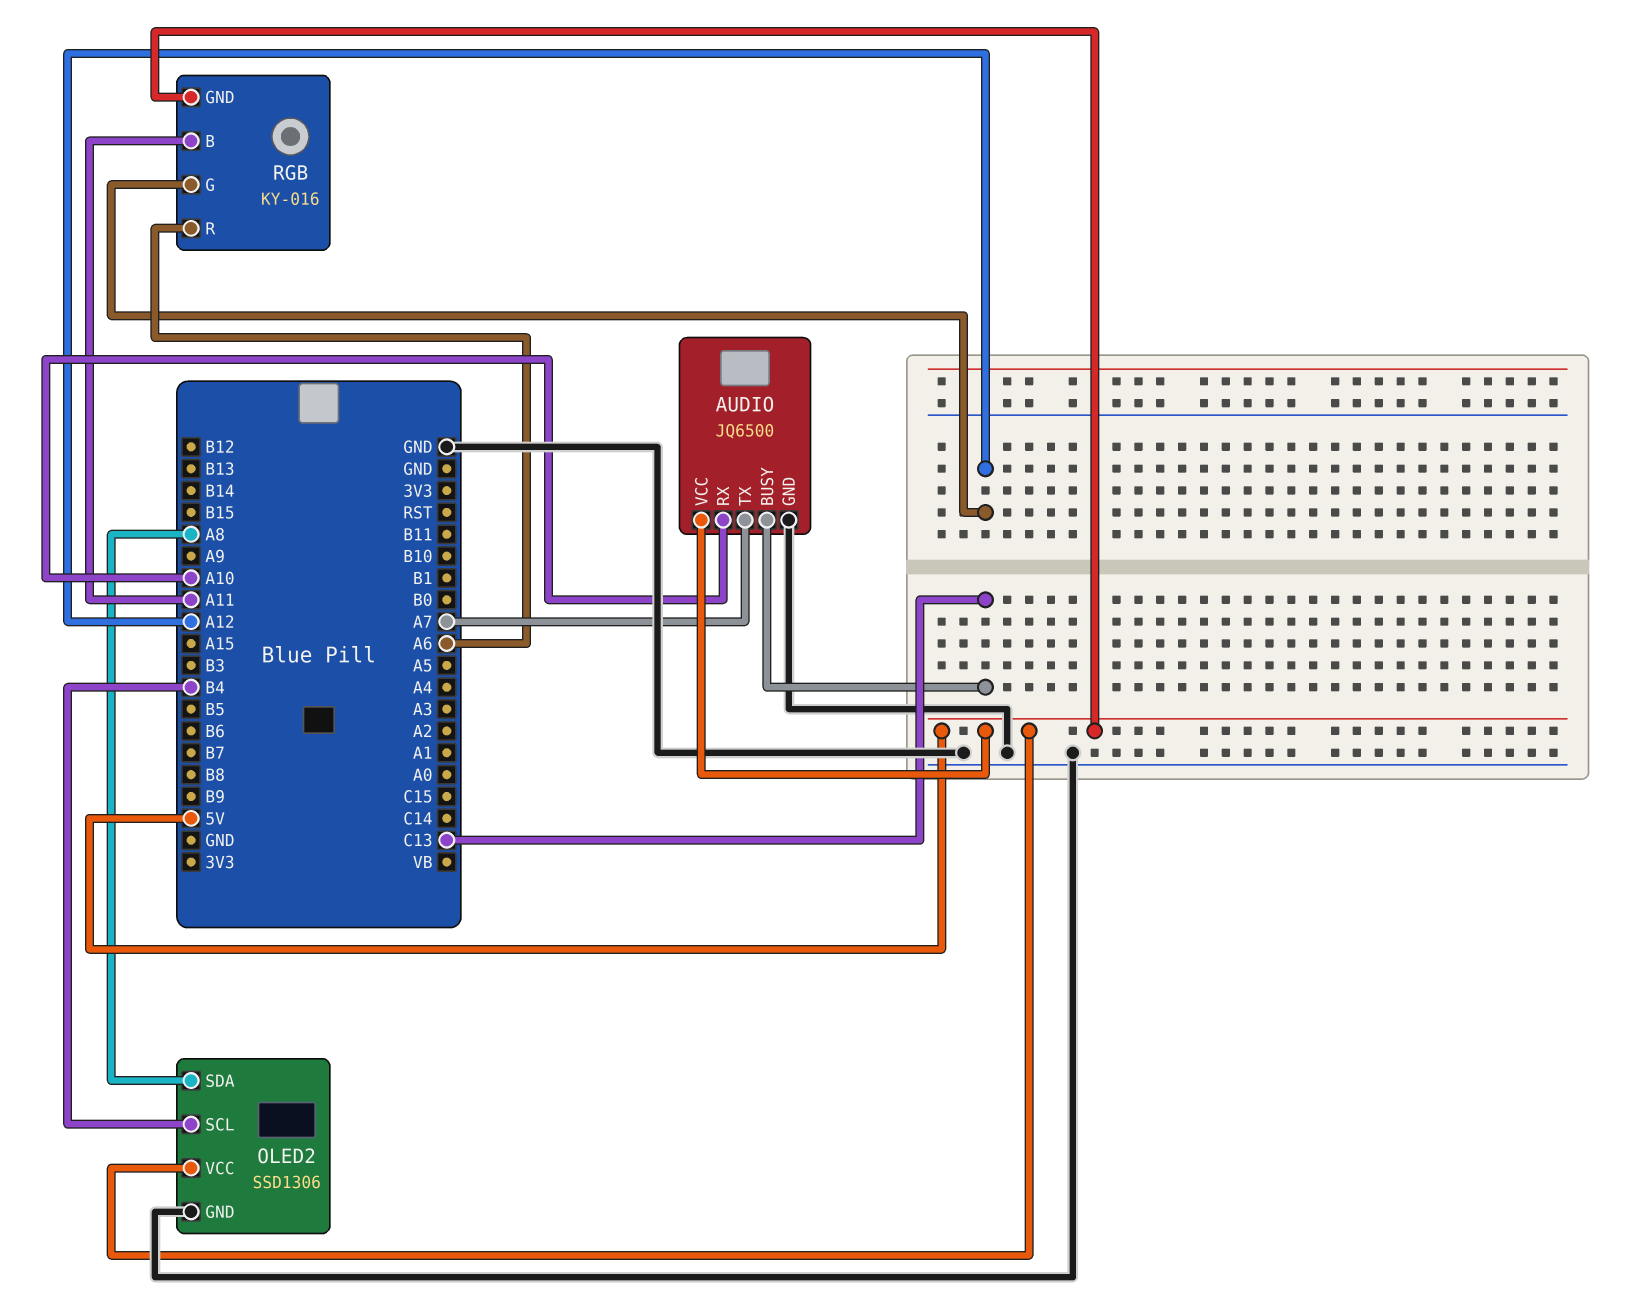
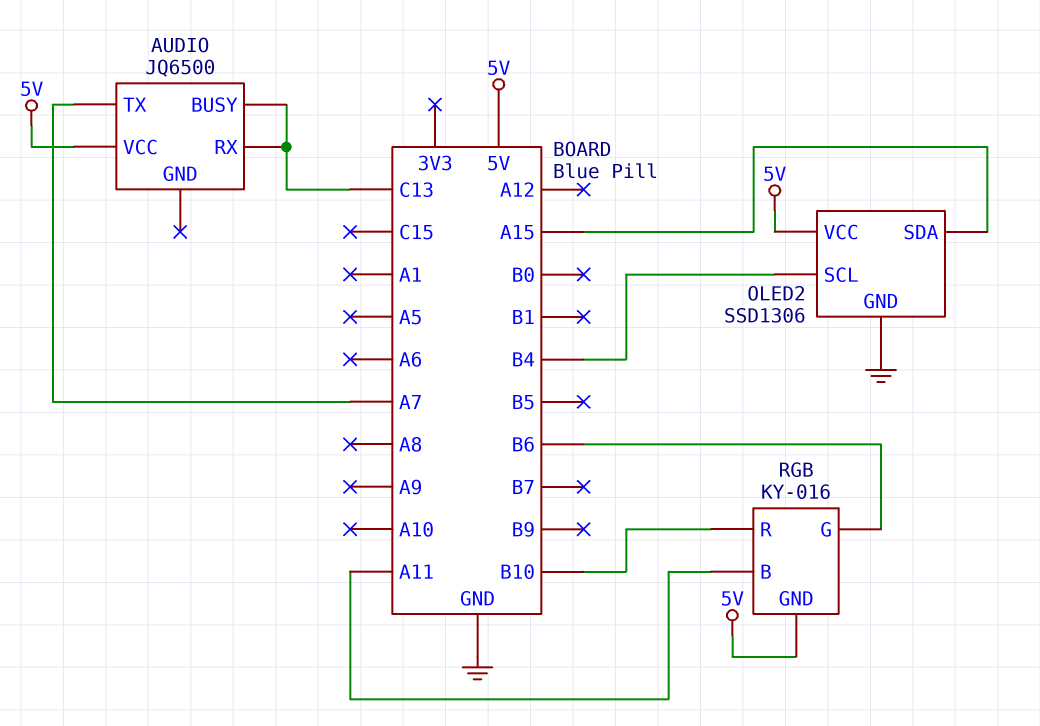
AUDIO pin GND: GND -> none
AUDIO pin RX: A10 -> C13
OLED2 pin SDA: A8 -> A15
RGB pin G: A12 -> B6
RGB pin R: A6 -> B10

